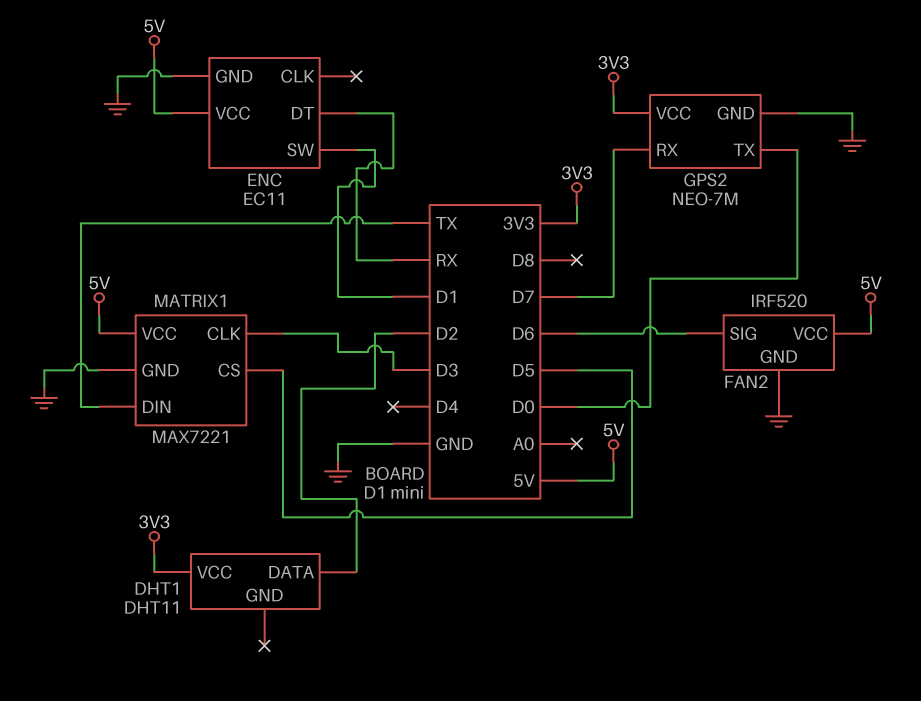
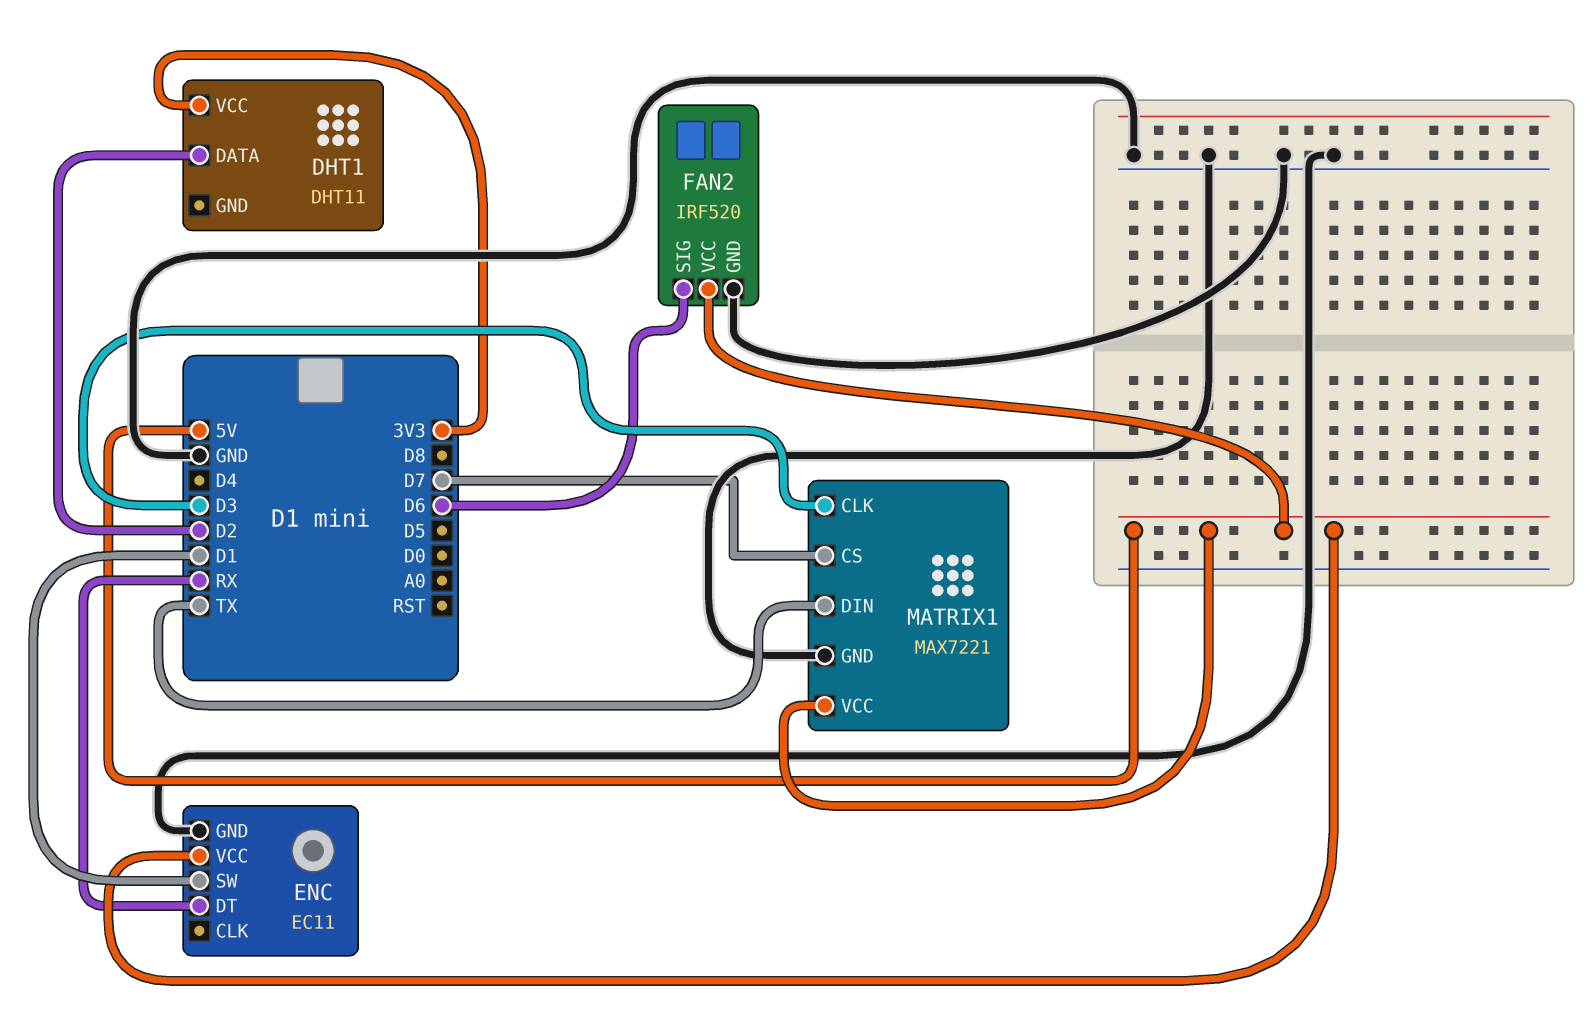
GPS2: NEO-7M -> none
GPS2 pin GND: GND -> none
GPS2 pin RX: D7 -> none
GPS2 pin TX: D0 -> none
GPS2 pin VCC: 3V3 -> none
MATRIX1 pin CS: D5 -> D7

